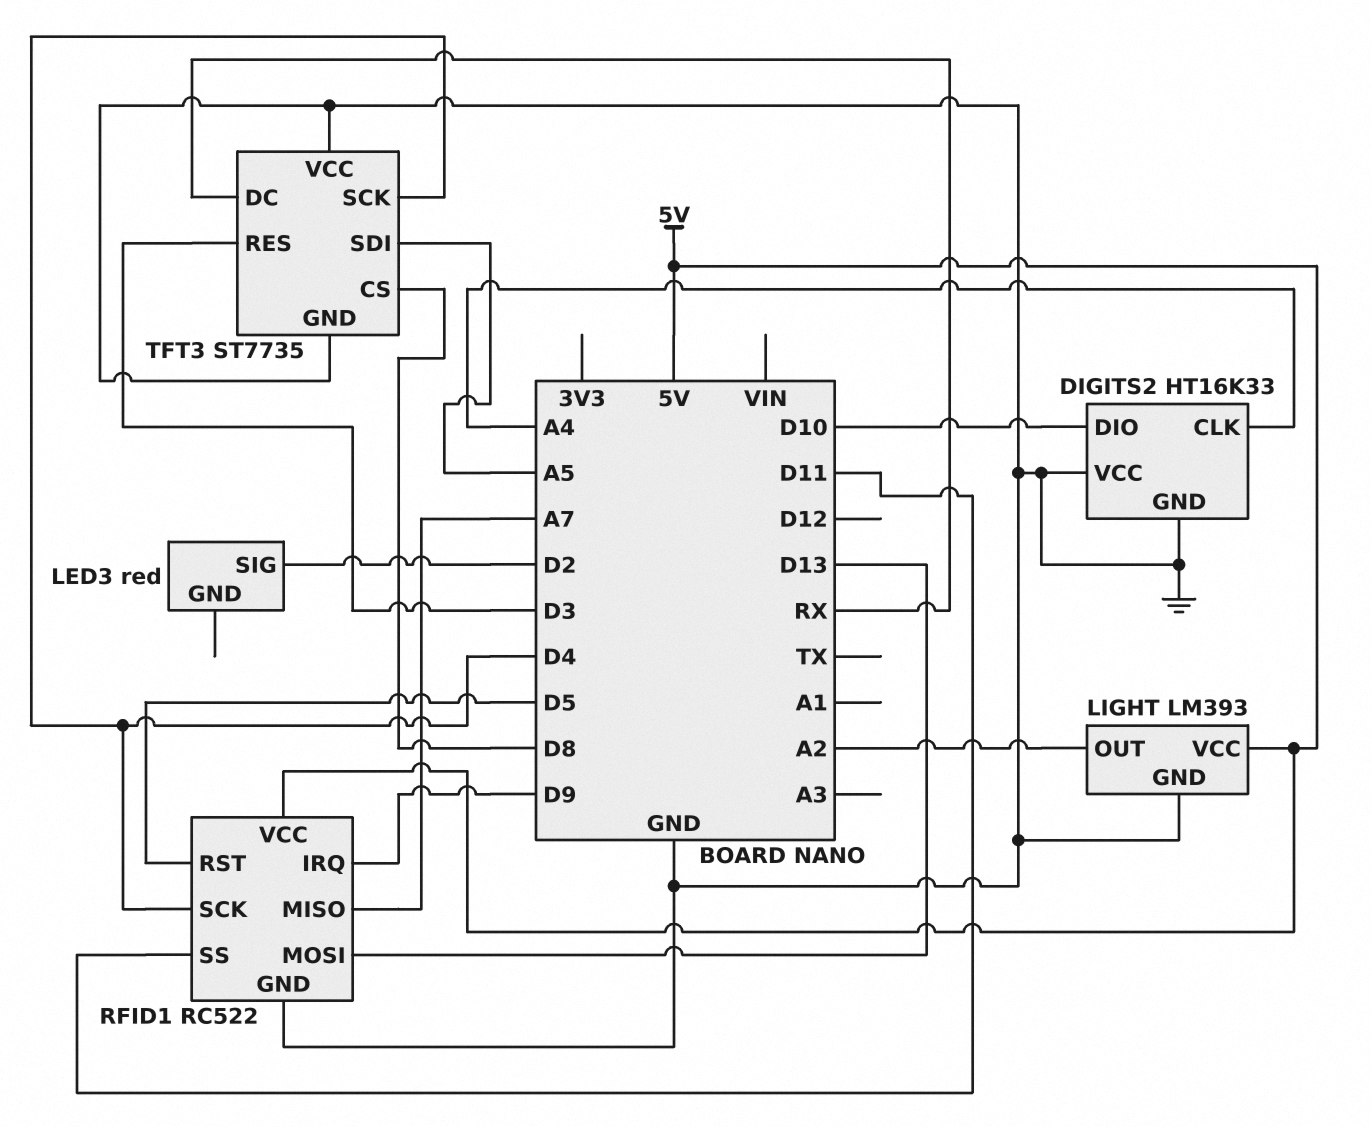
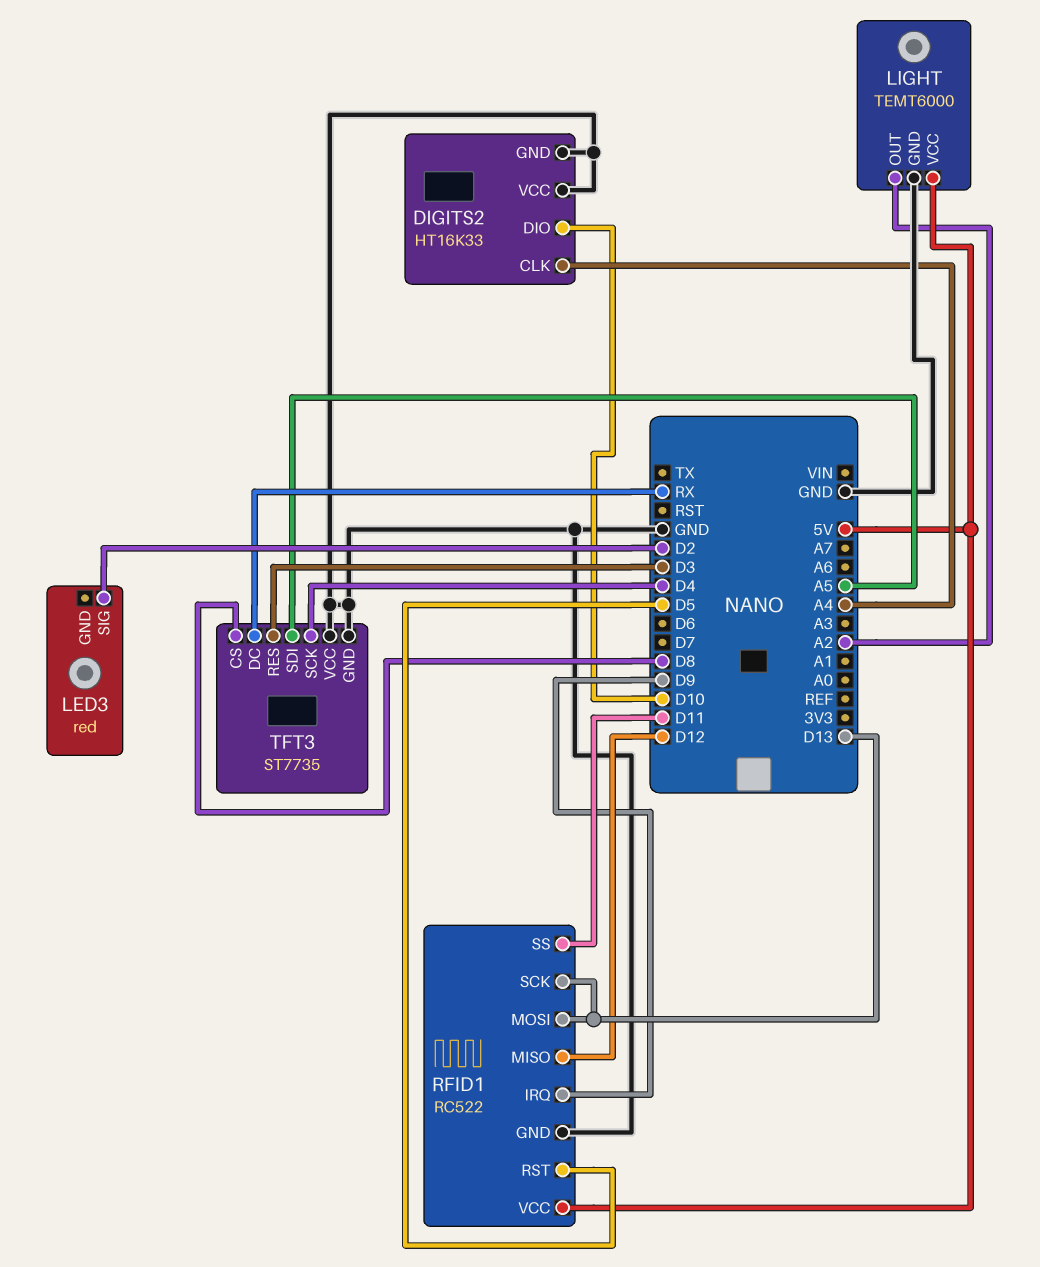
LIGHT: LM393 -> TEMT6000
RFID1 pin MISO: A7 -> D12
RFID1 pin SCK: D4 -> D13

